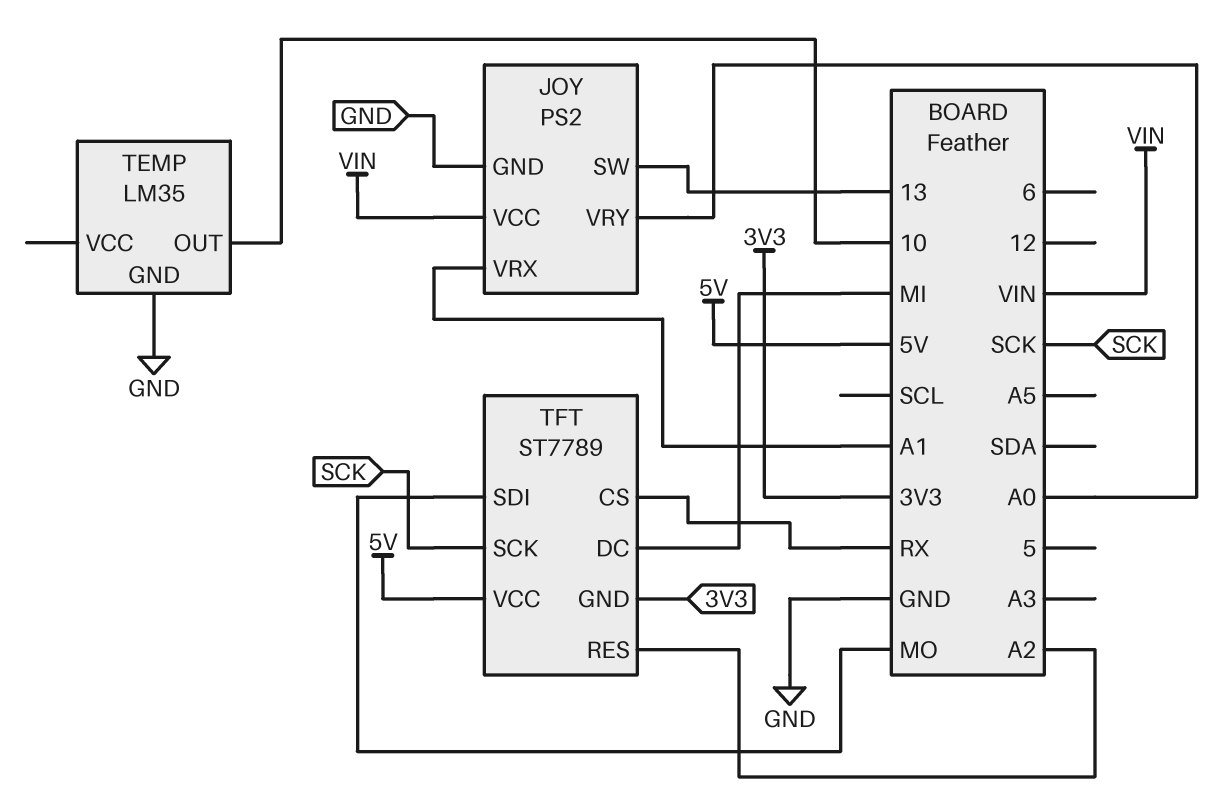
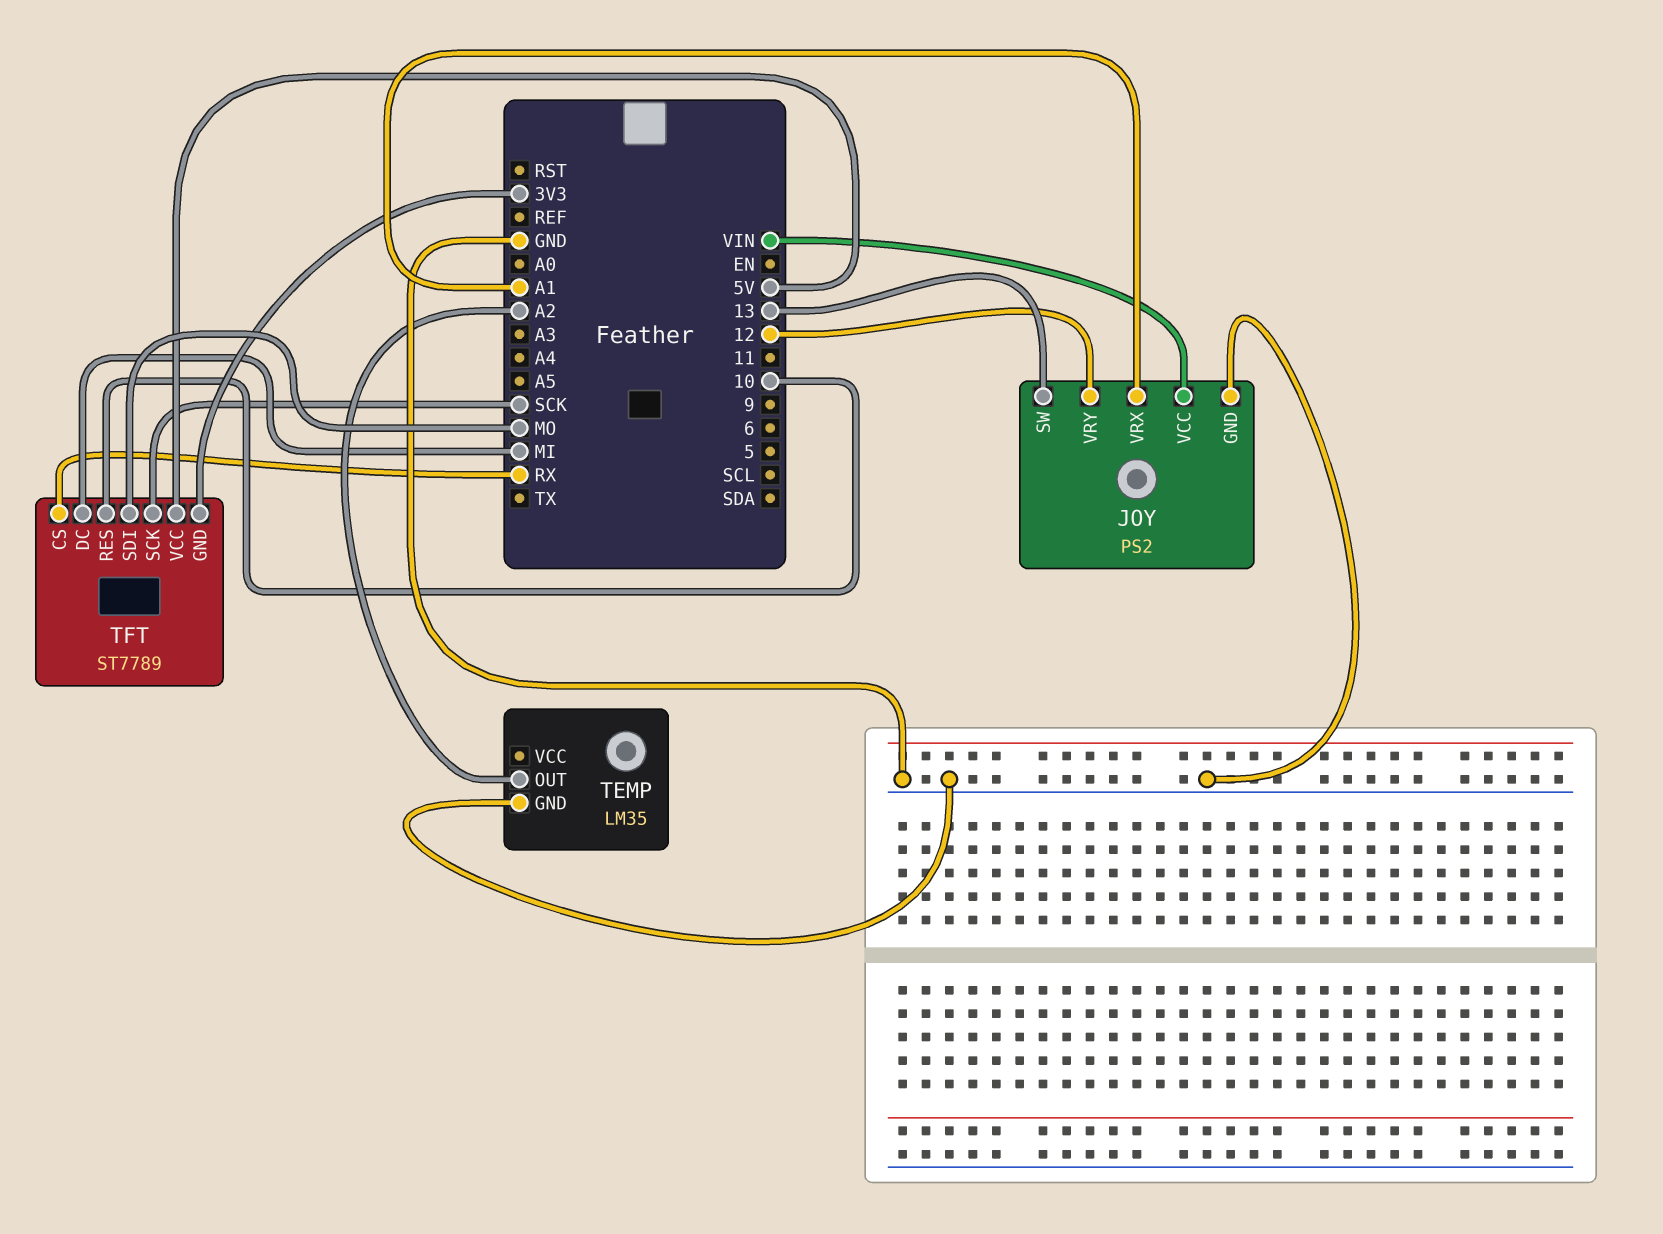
JOY pin VRY: A0 -> 12
TEMP pin OUT: 10 -> A2
TFT pin RES: A2 -> 10

